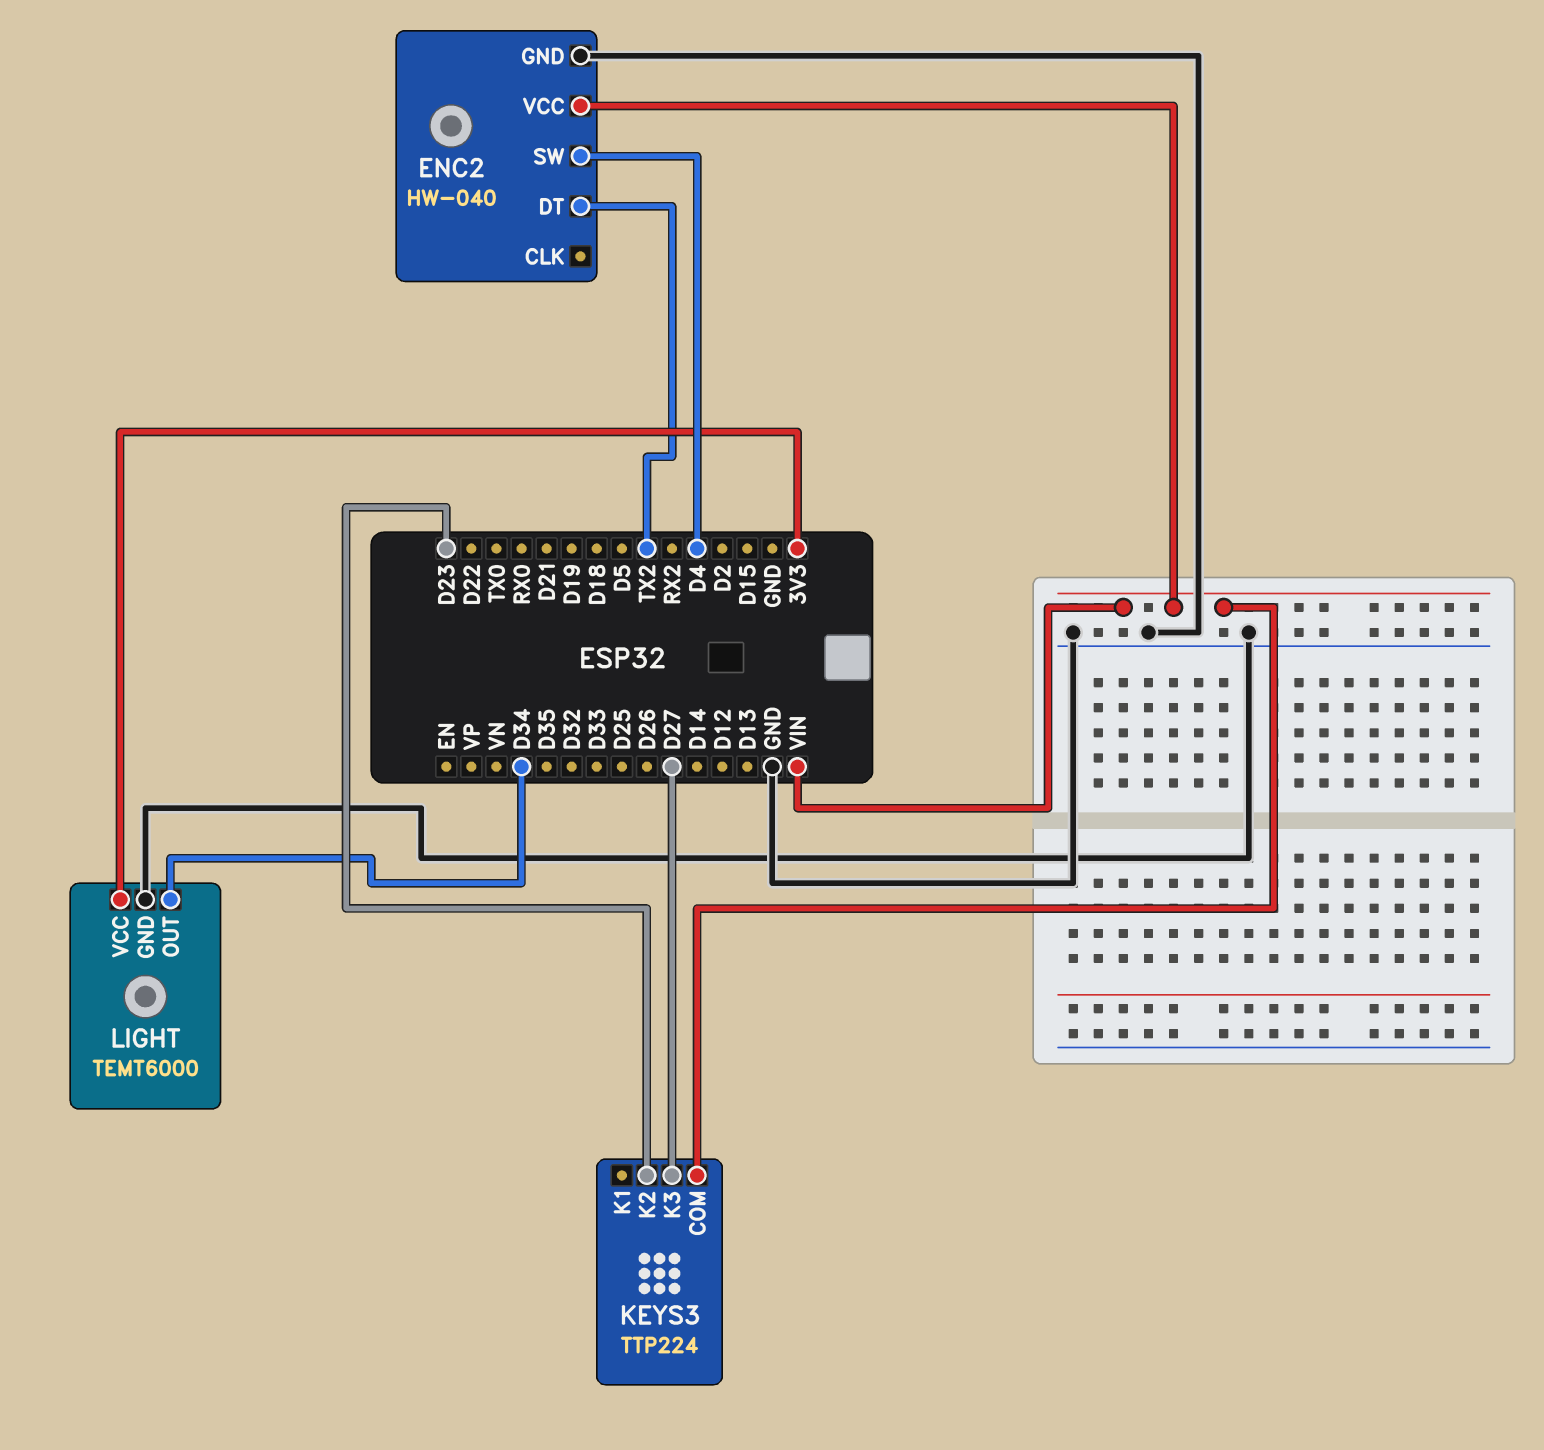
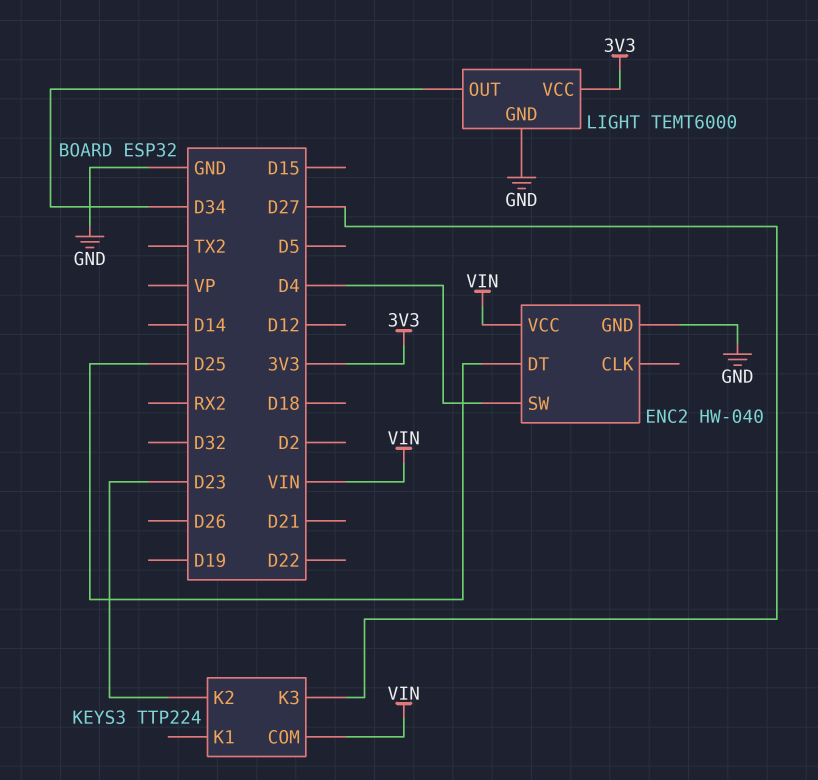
ENC2 pin DT: TX2 -> D25

